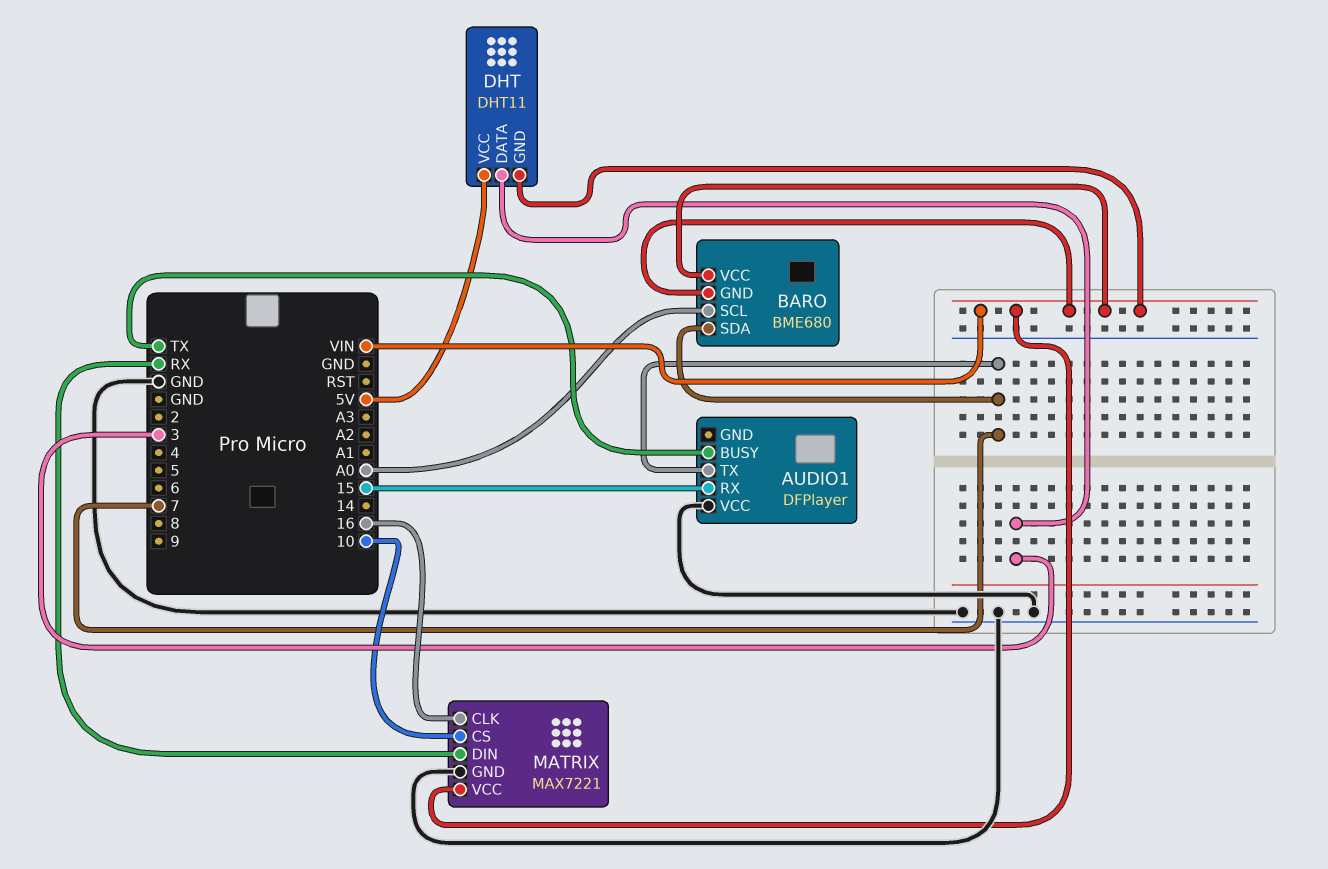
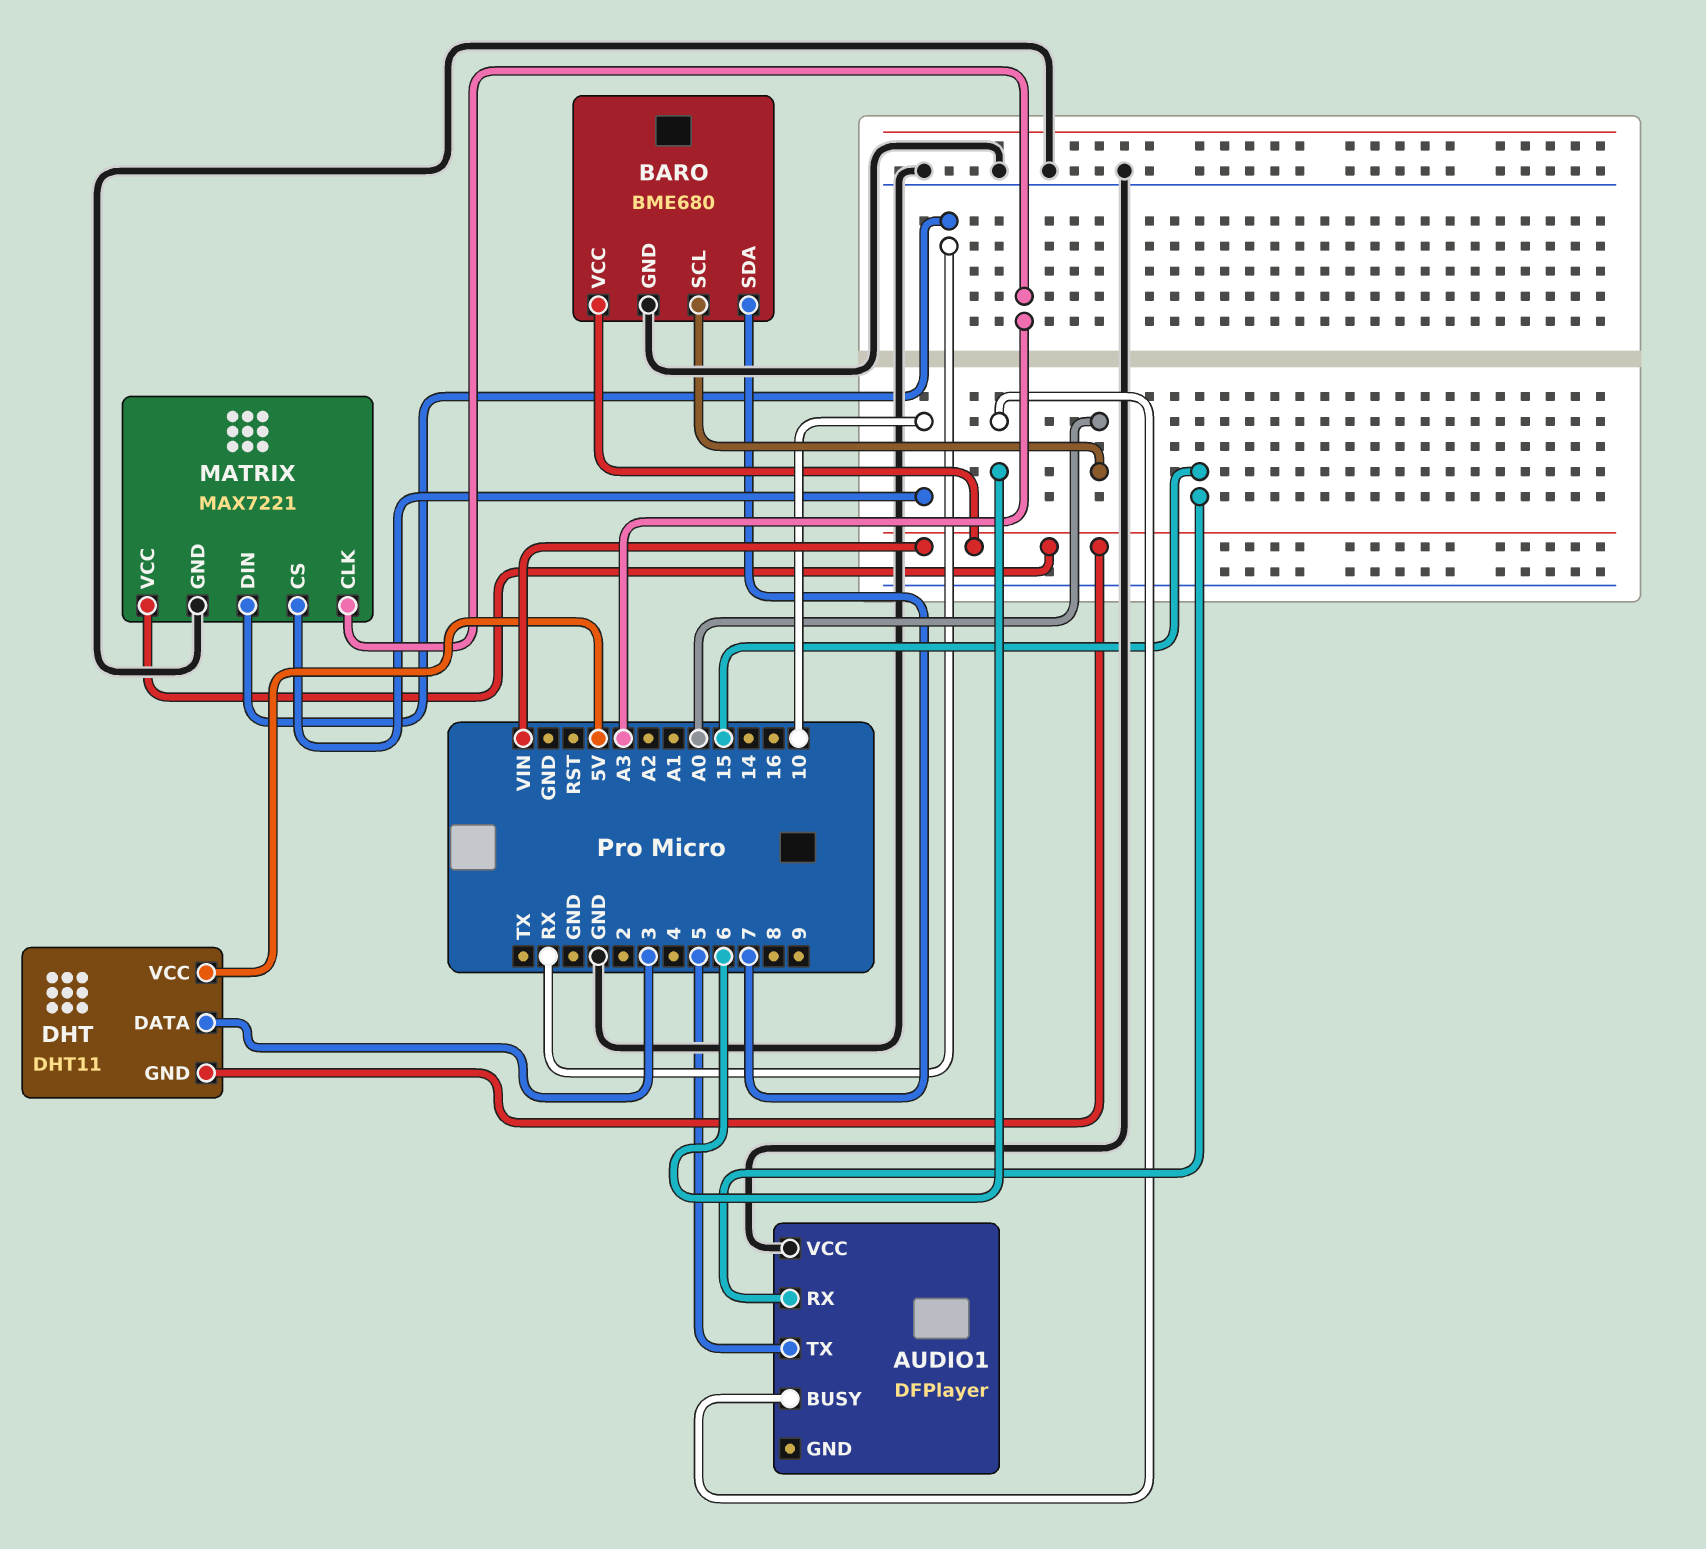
AUDIO1 pin BUSY: TX -> 6
AUDIO1 pin TX: 7 -> 5
BARO pin GND: VIN -> GND
MATRIX pin CLK: 16 -> A3

